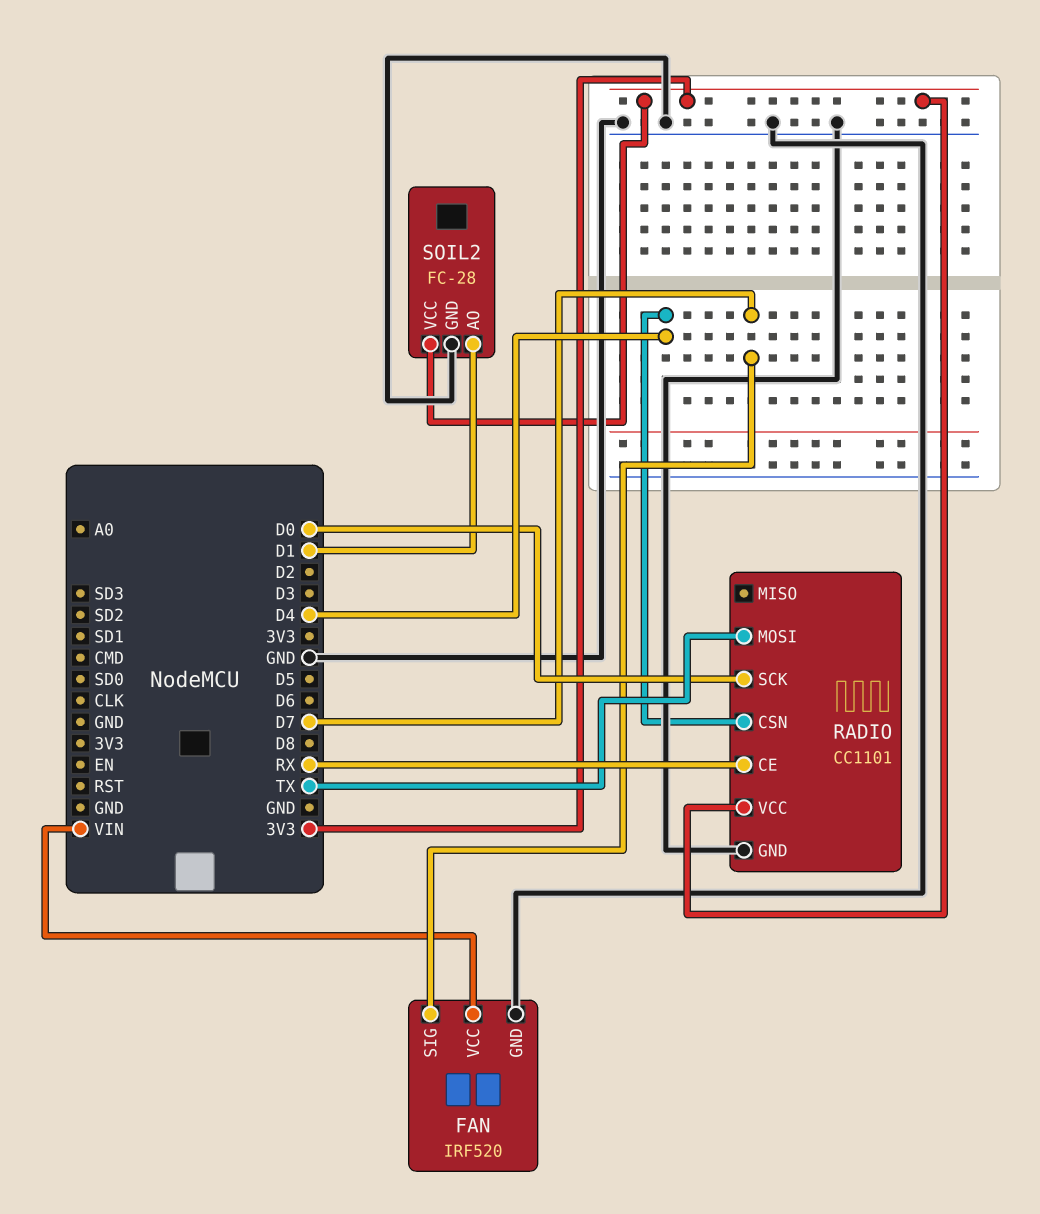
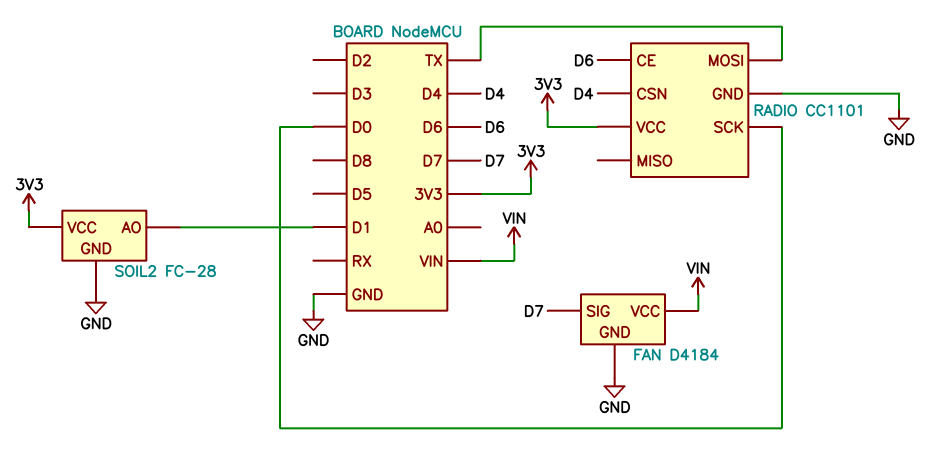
FAN: IRF520 -> D4184
RADIO pin CE: RX -> D6

